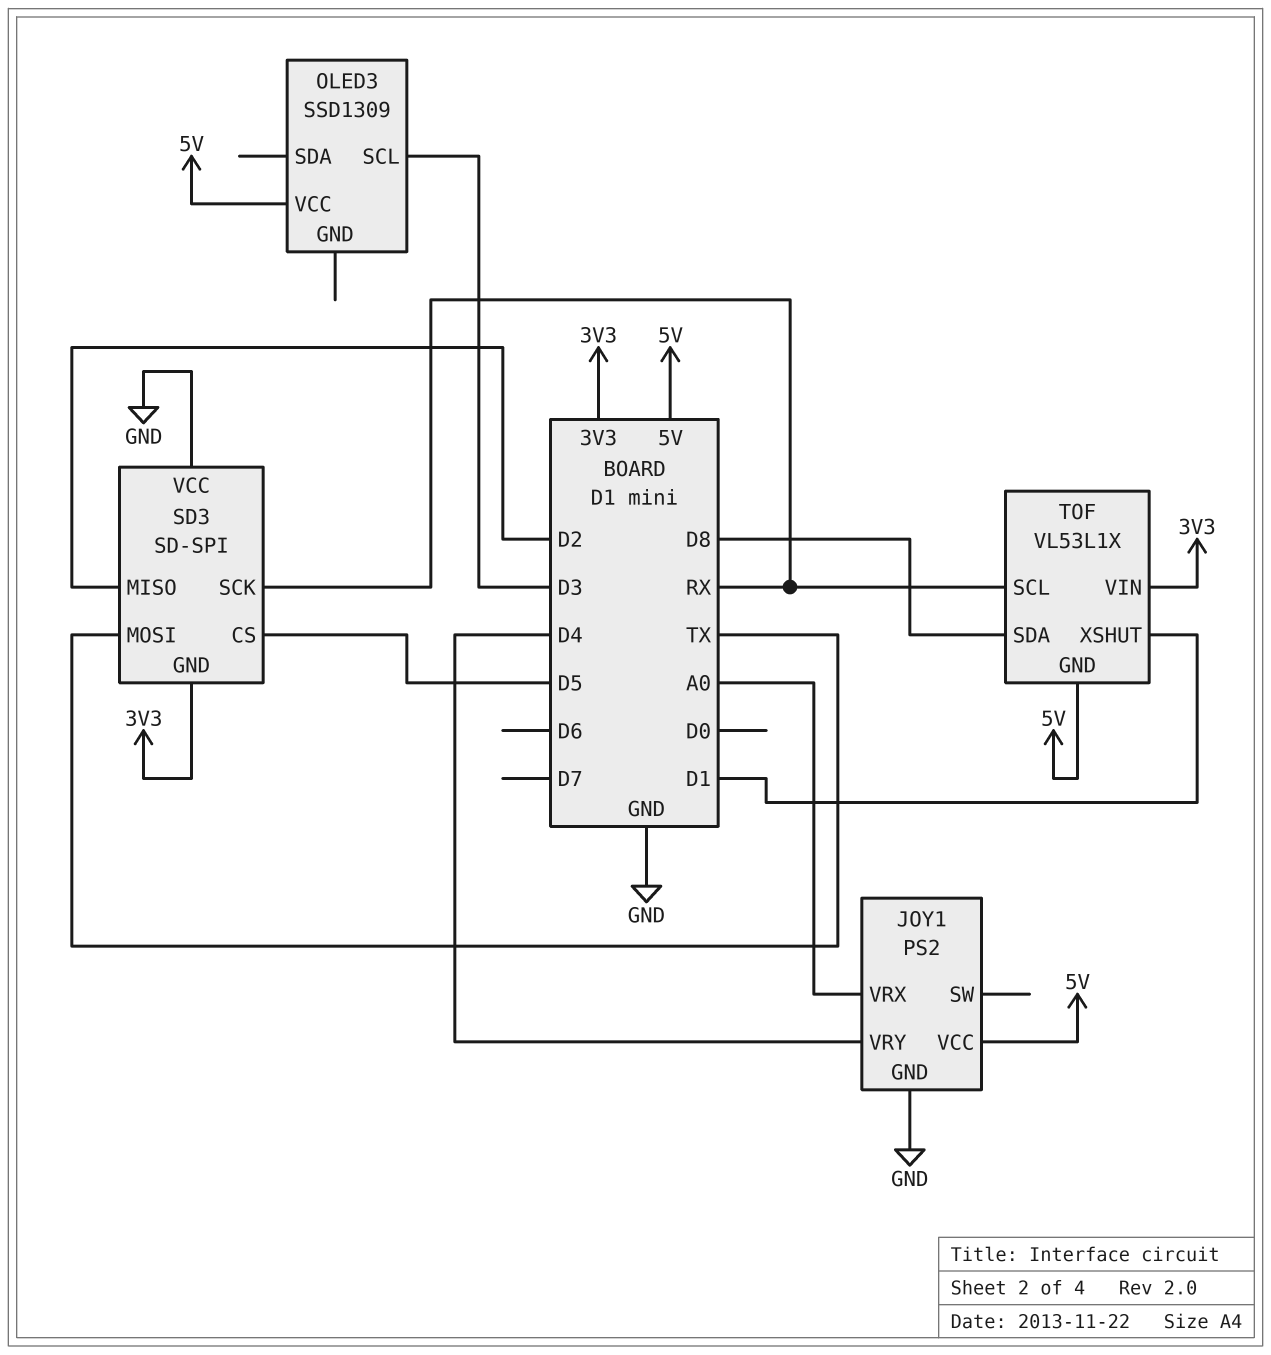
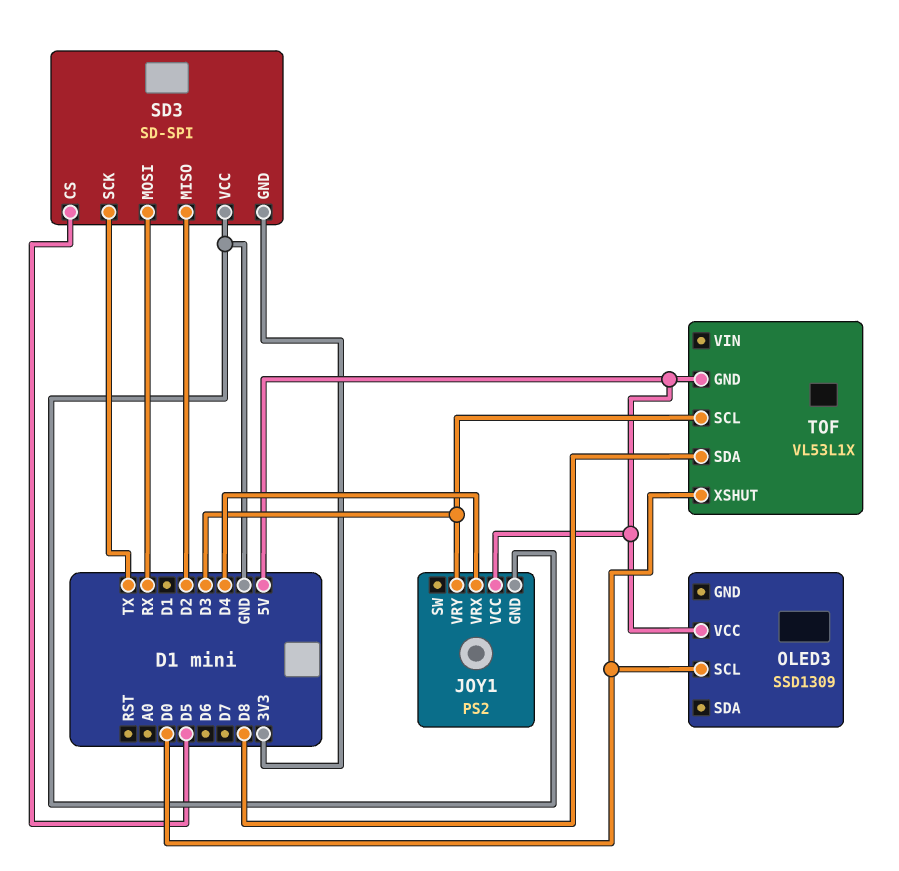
JOY1 pin VRX: A0 -> D4
JOY1 pin VRY: D4 -> D3
OLED3 pin SCL: D3 -> D0
SD3 pin MOSI: TX -> RX
SD3 pin SCK: RX -> TX
TOF pin SCL: RX -> D3
TOF pin VIN: 3V3 -> none
TOF pin XSHUT: D1 -> D0

